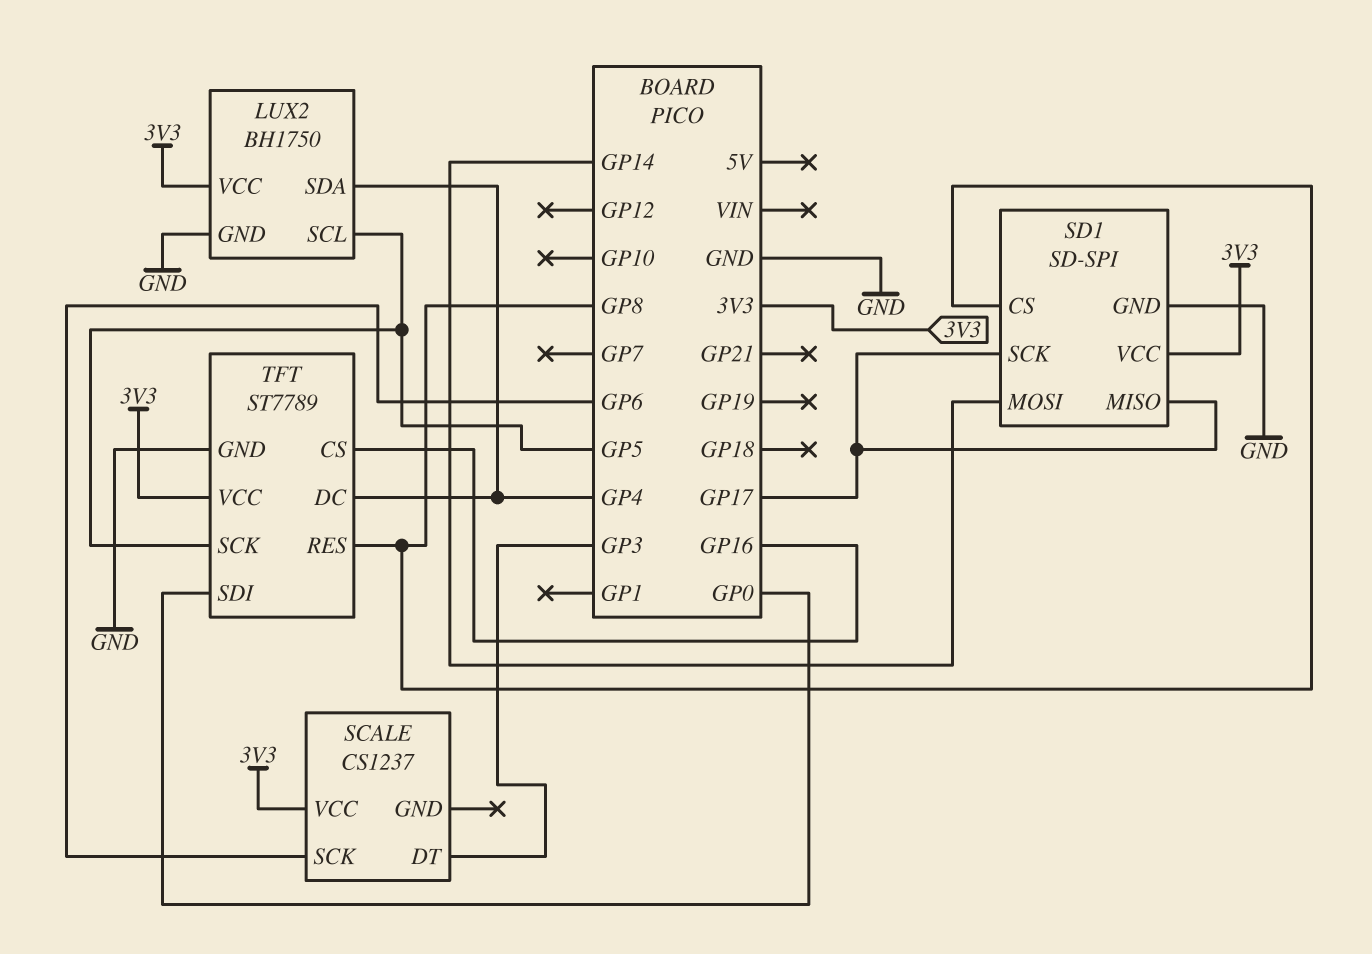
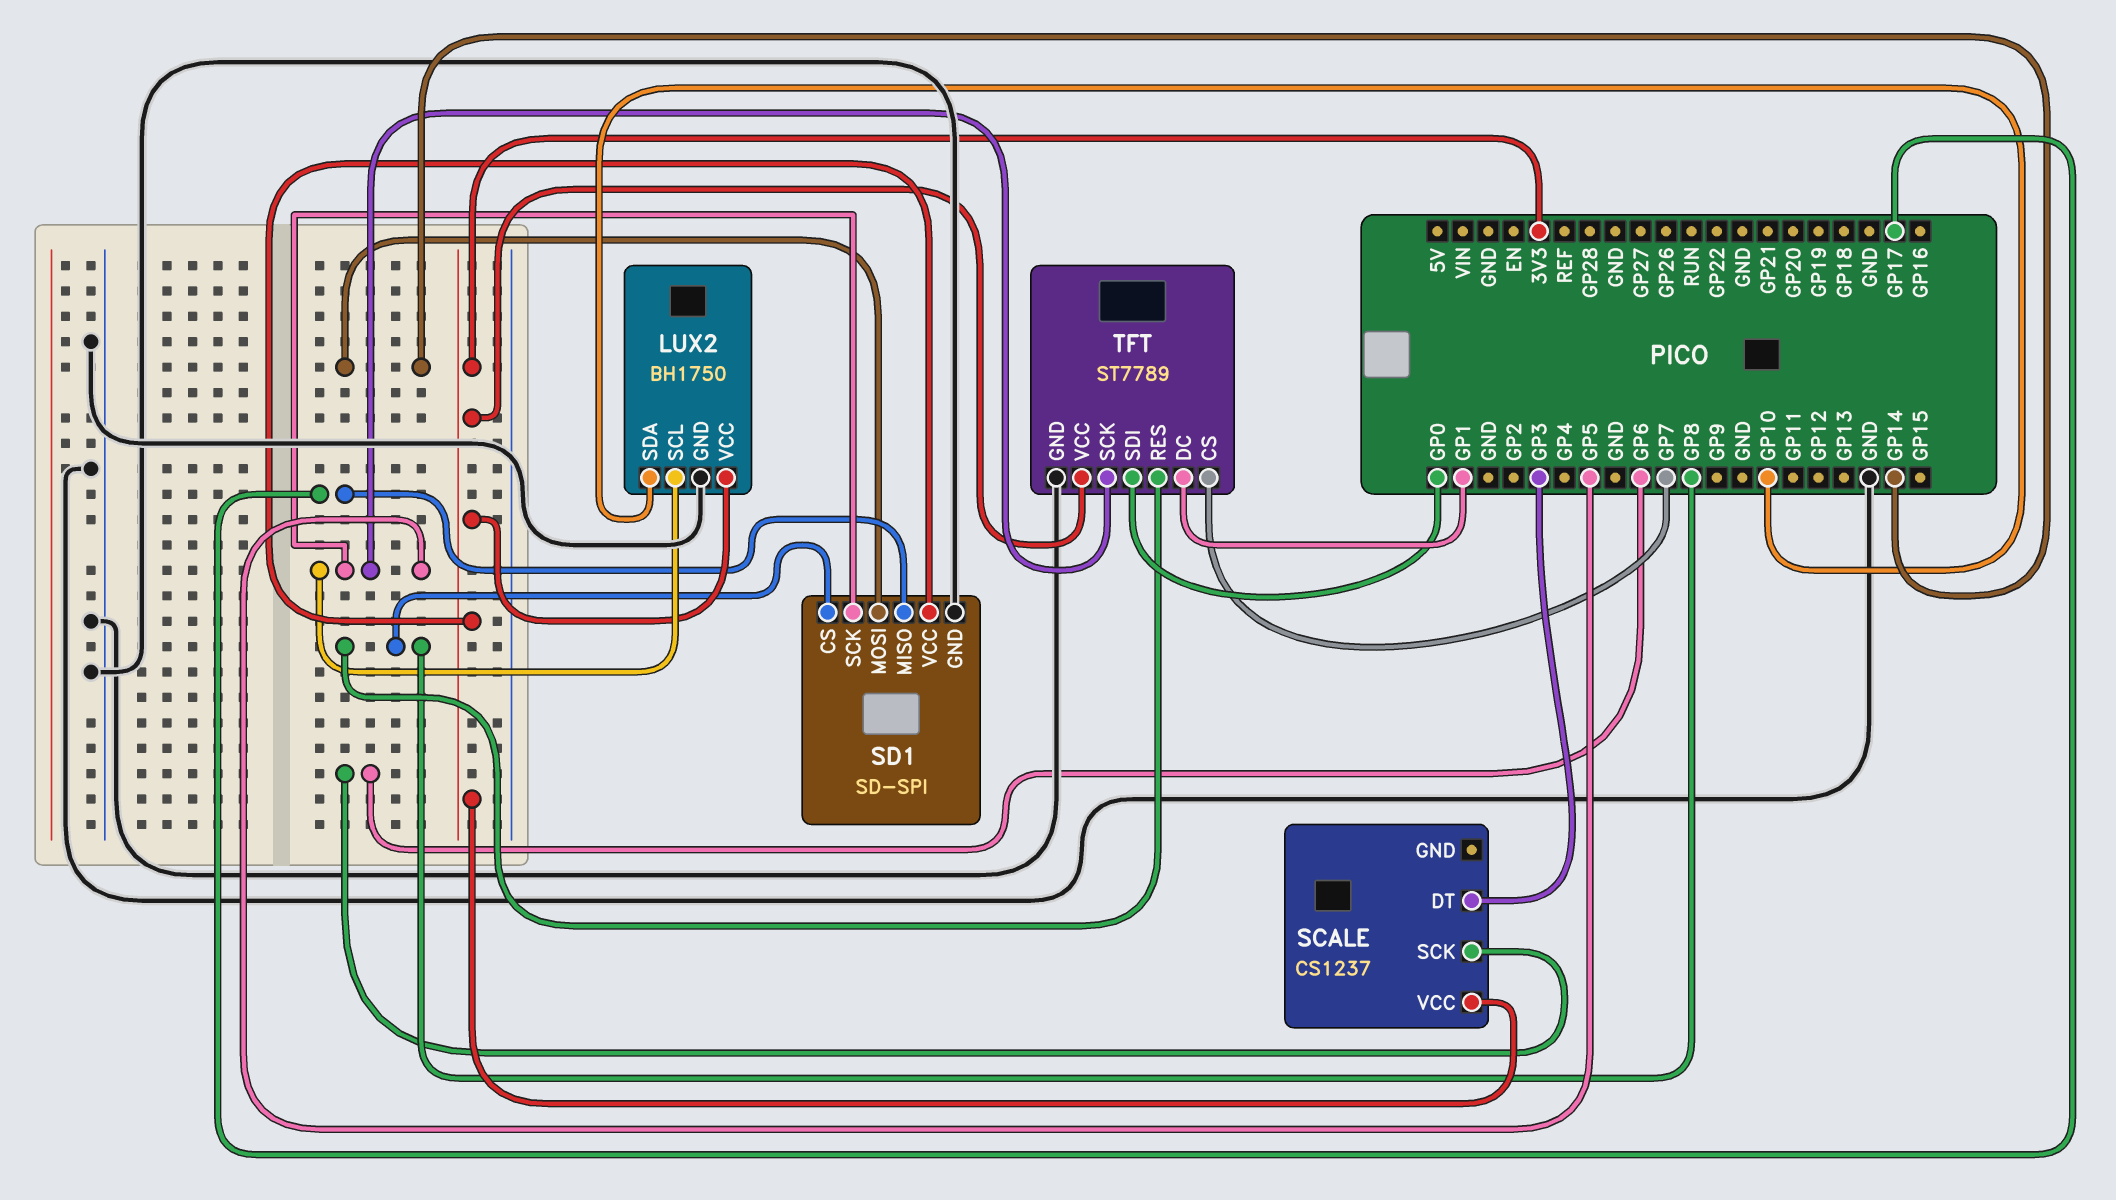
LUX2 pin SDA: GP4 -> GP10
SD1 pin SCK: GP17 -> GP5
TFT pin CS: GP16 -> GP7
TFT pin DC: GP4 -> GP1

